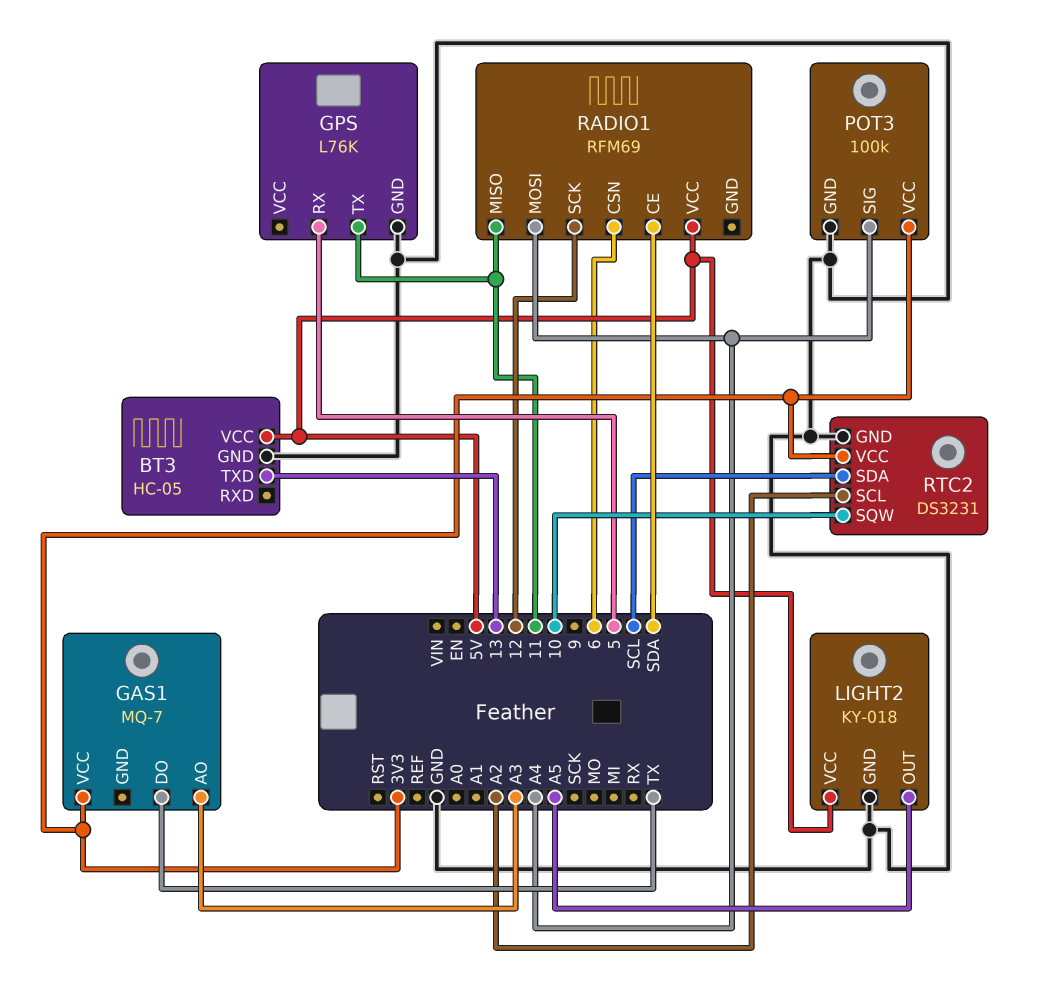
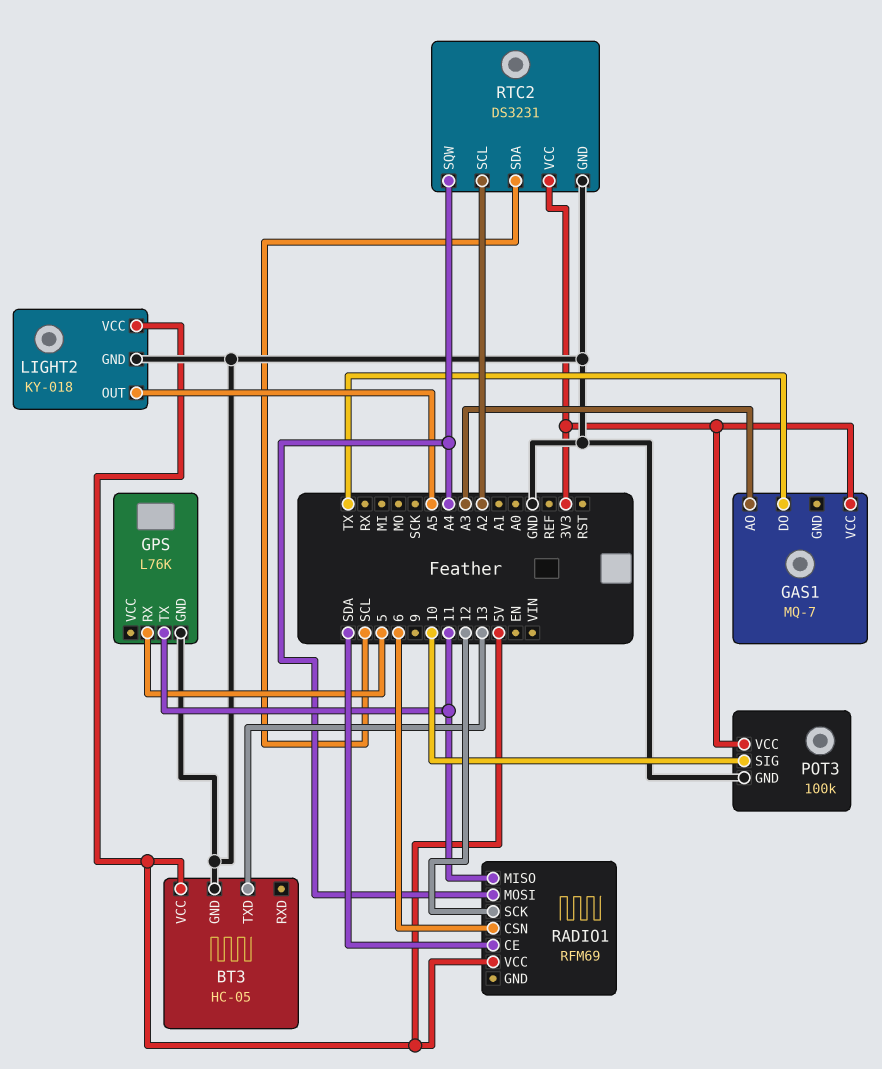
POT3 pin SIG: A4 -> 10
RTC2 pin SQW: 10 -> A4

